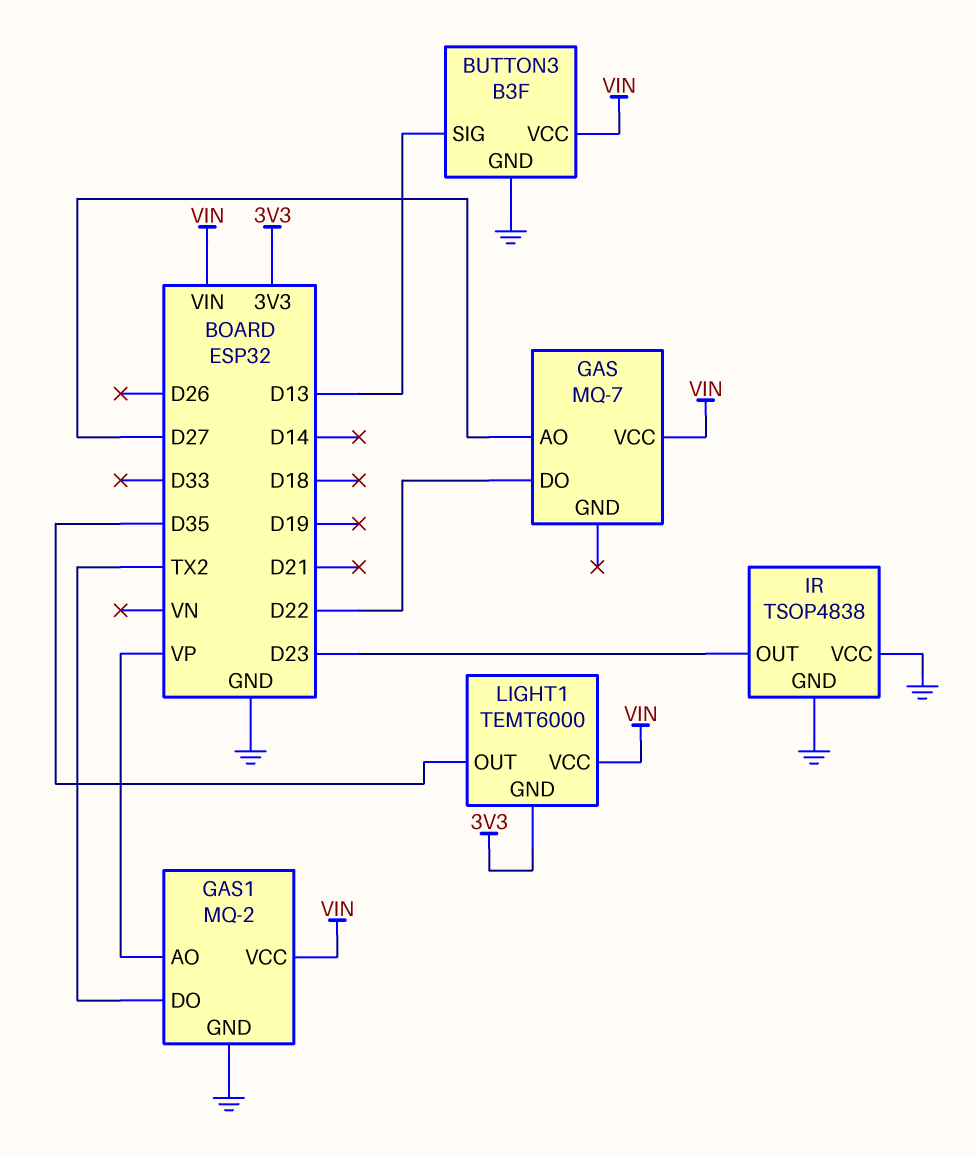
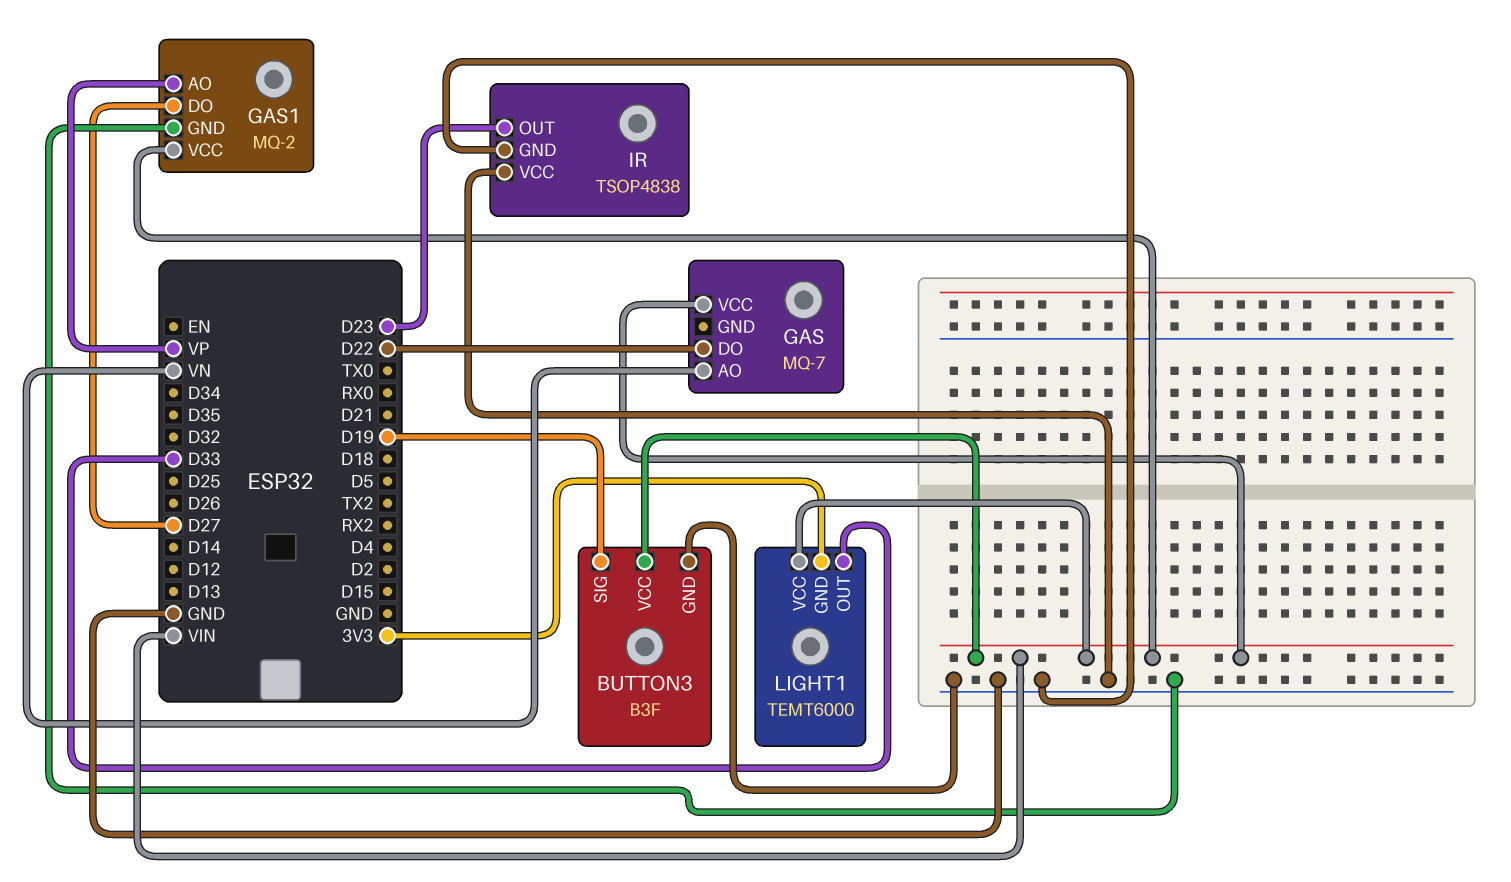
BUTTON3 pin SIG: D13 -> D19
GAS pin AO: D27 -> VN
GAS1 pin DO: TX2 -> D27
LIGHT1 pin OUT: D35 -> D33

